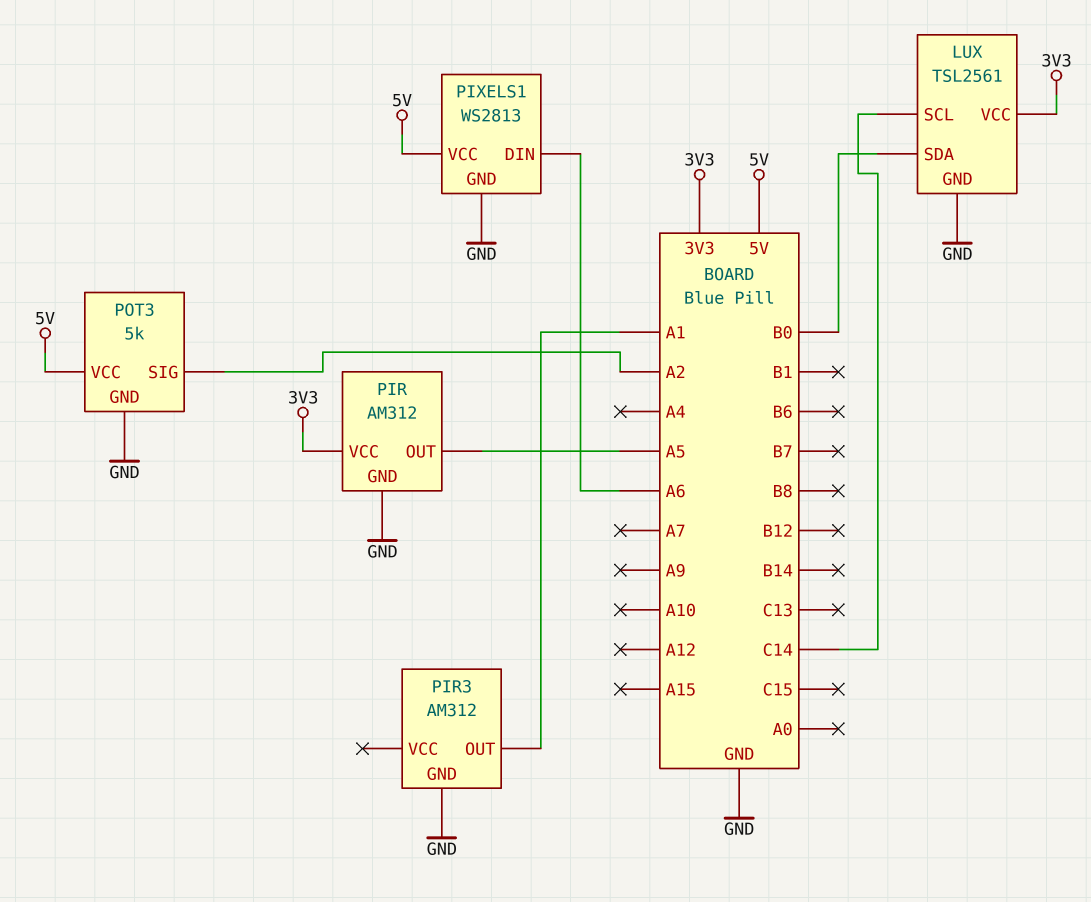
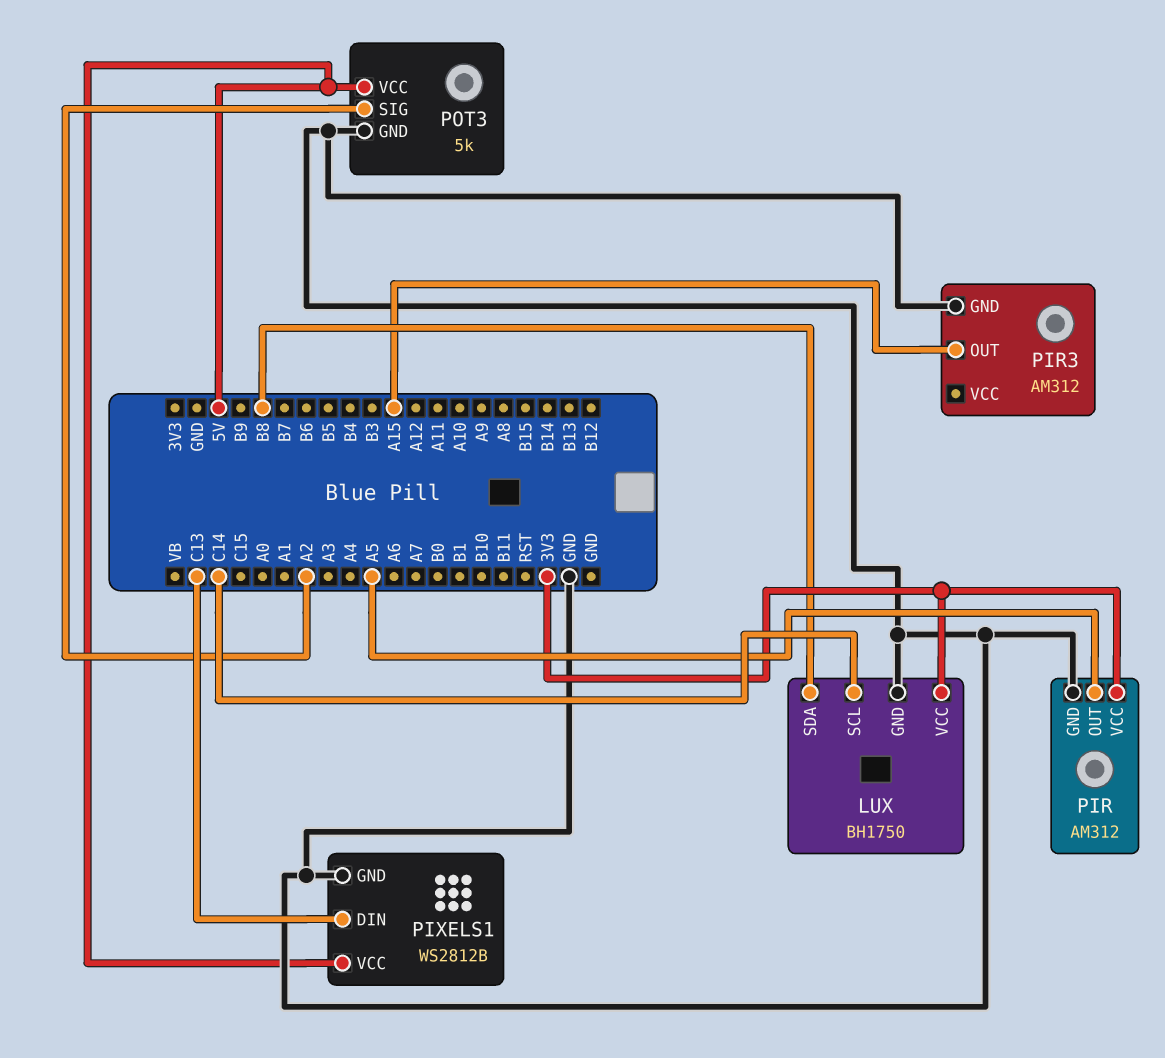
LUX: TSL2561 -> BH1750
LUX pin SDA: B0 -> B8
PIR3 pin OUT: A1 -> A15
PIXELS1: WS2813 -> WS2812B
PIXELS1 pin DIN: A6 -> C13

